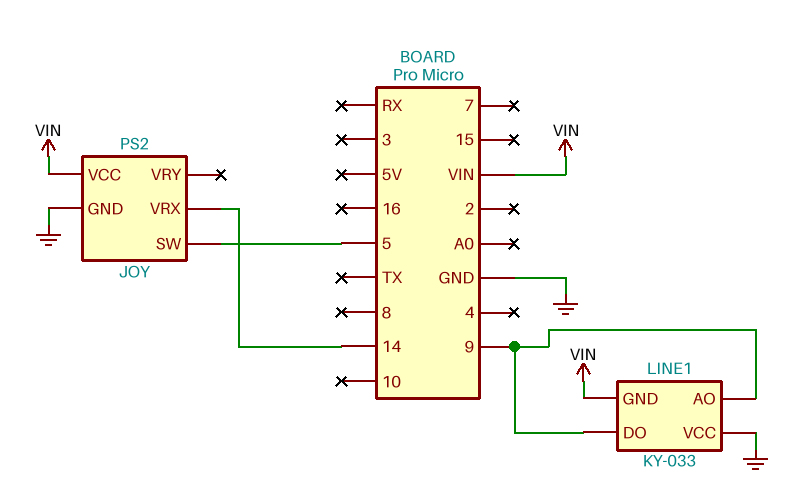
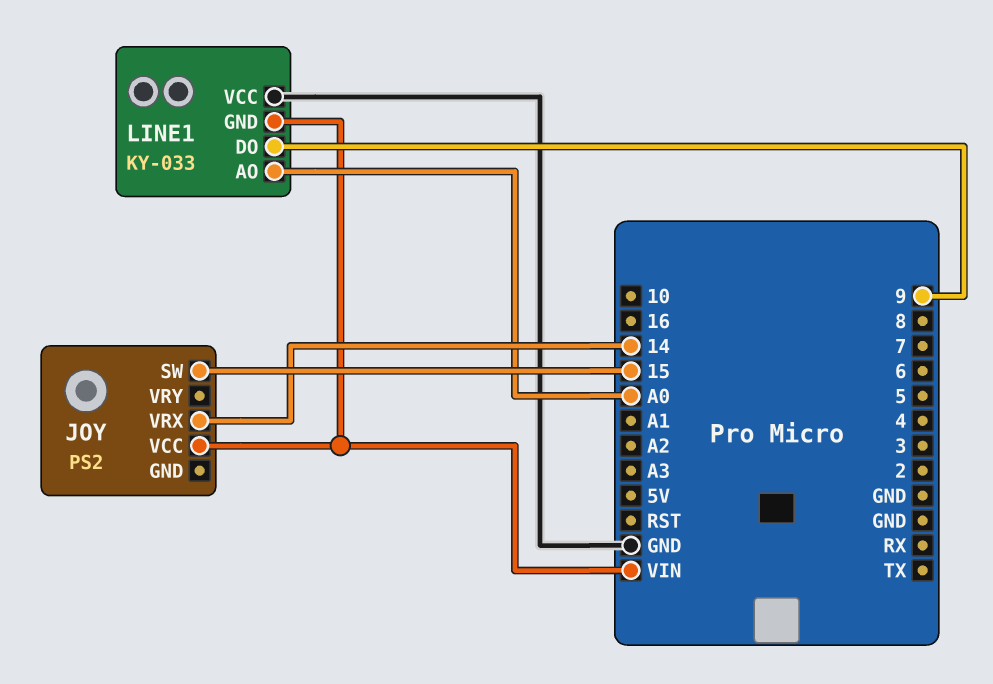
JOY pin GND: GND -> none
JOY pin SW: 5 -> 15
LINE1 pin AO: 9 -> A0

